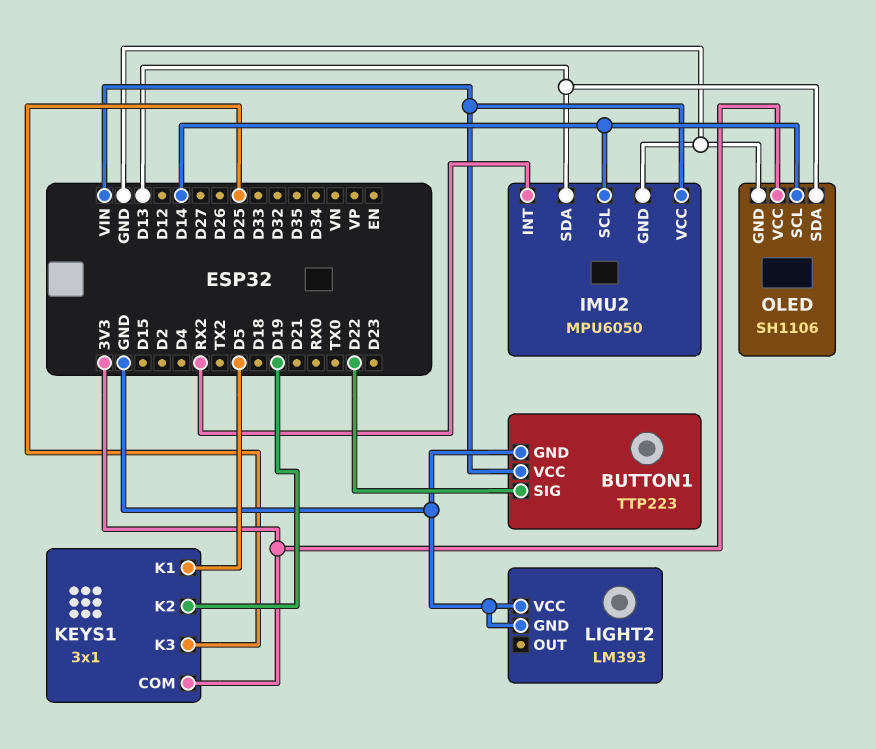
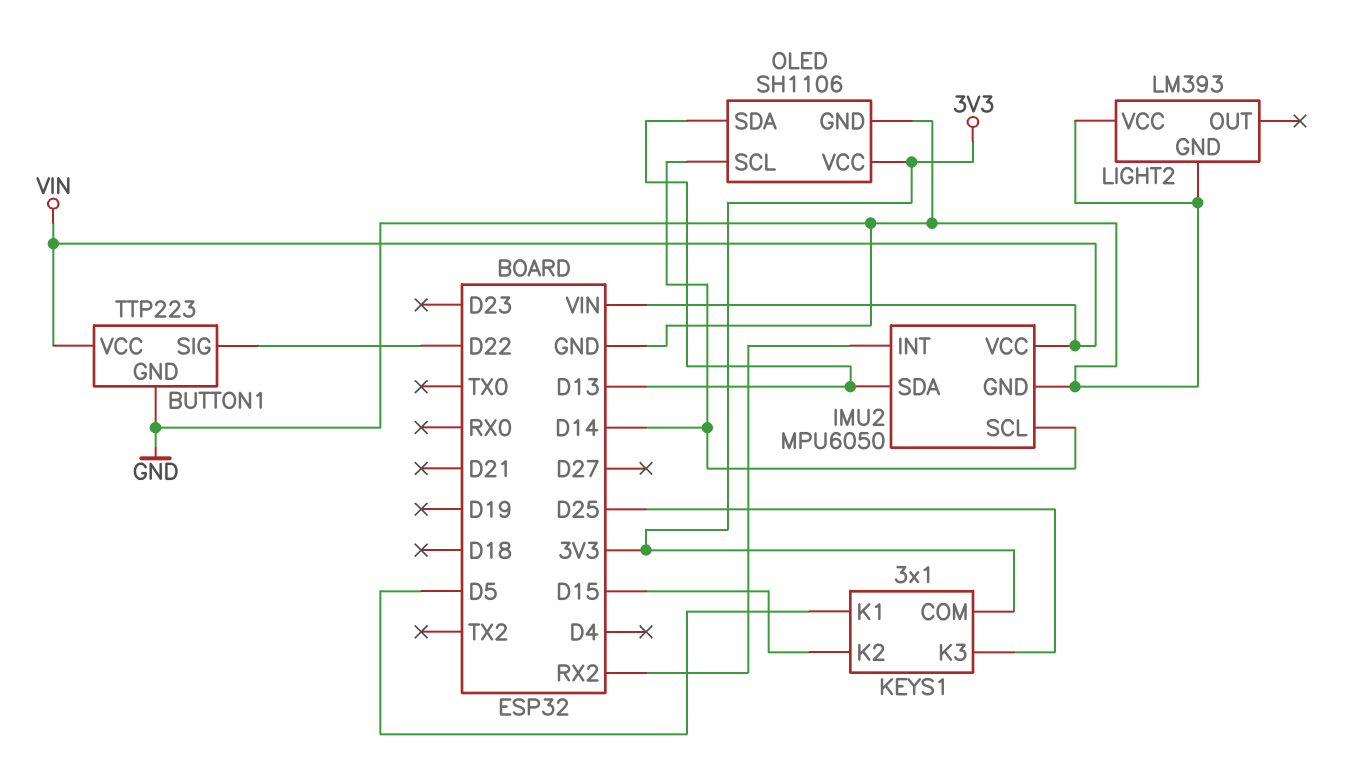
KEYS1 pin K2: D19 -> D15

